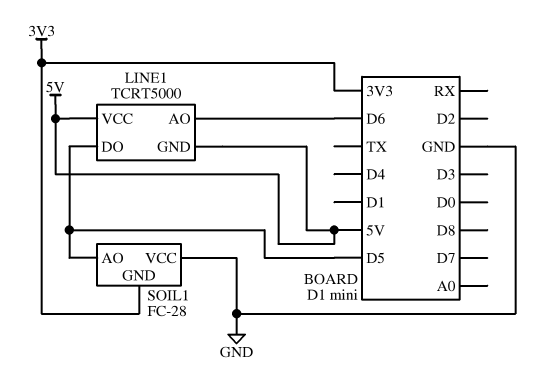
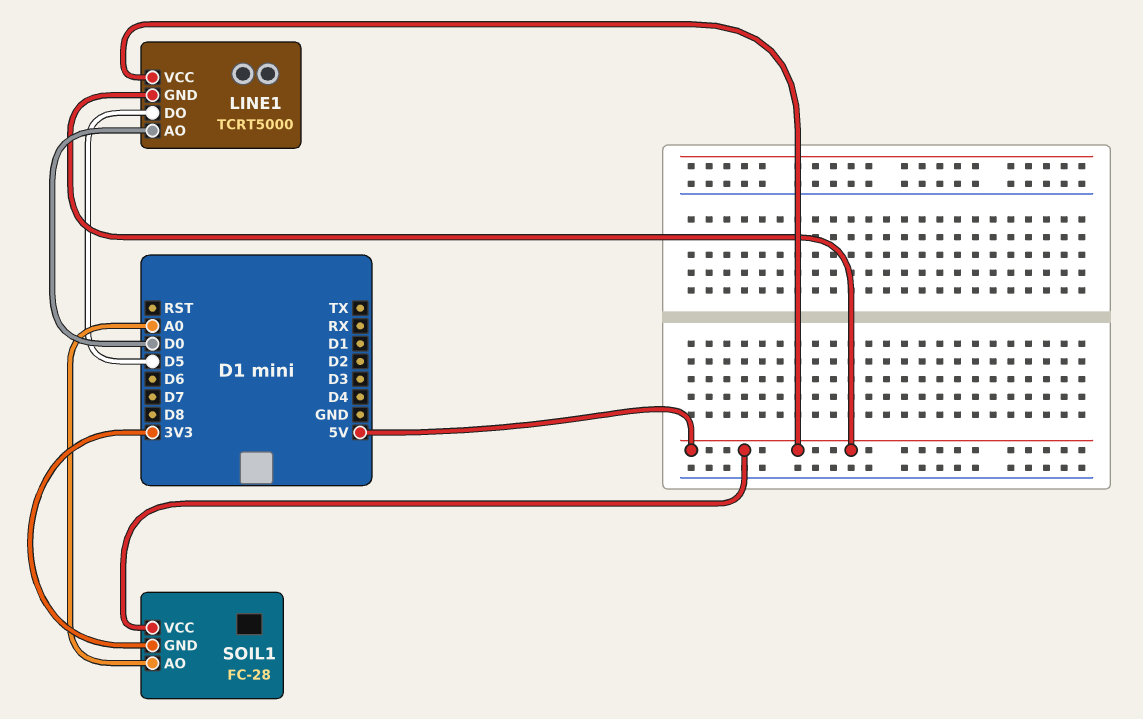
LINE1 pin AO: D6 -> D0
SOIL1 pin AO: D5 -> A0
SOIL1 pin VCC: GND -> 5V

